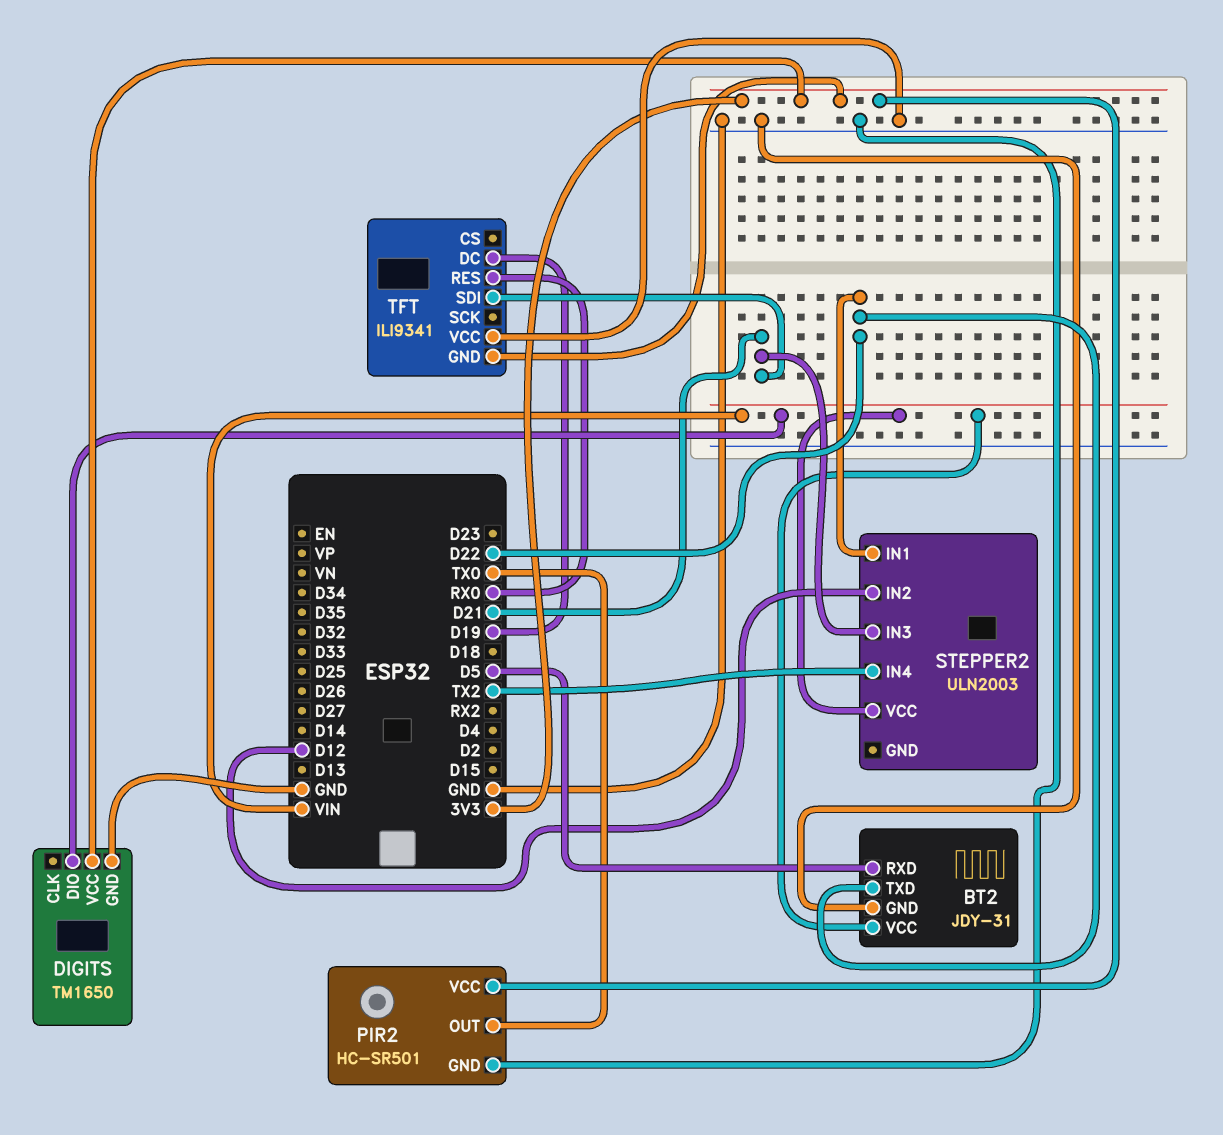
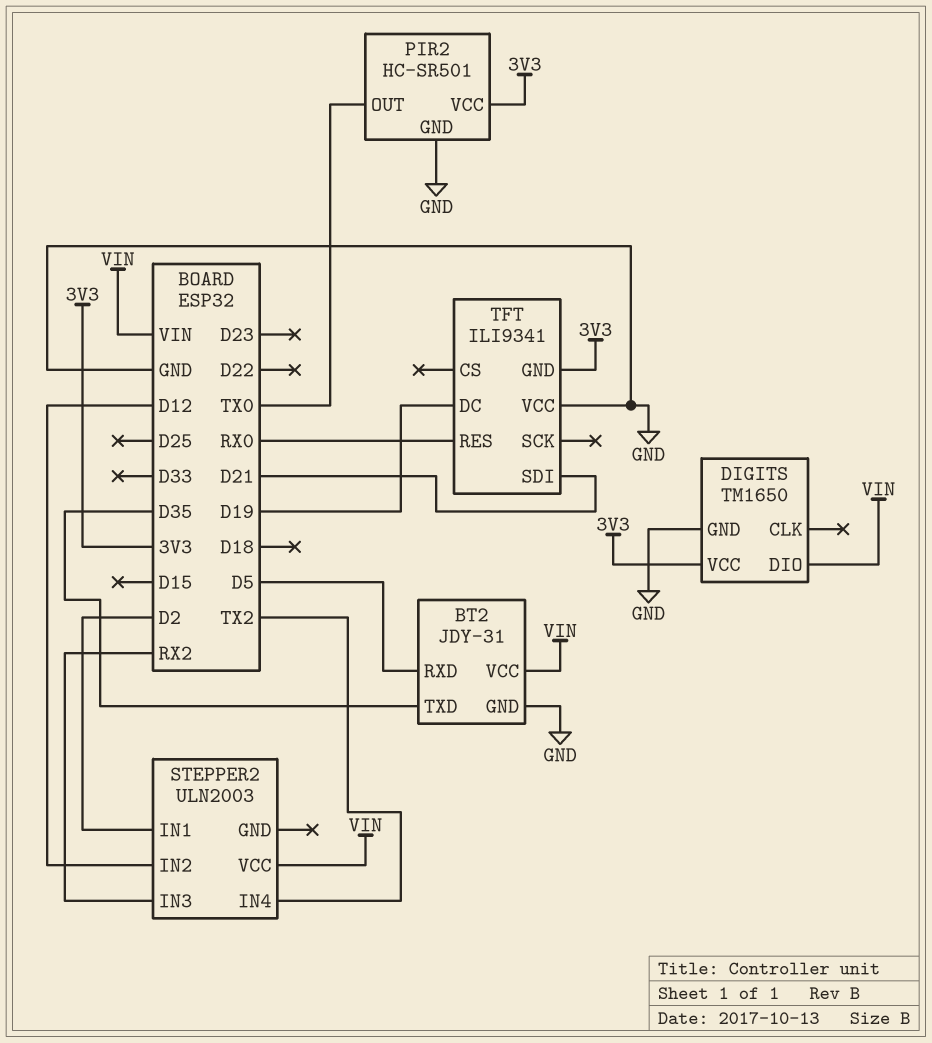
BT2 pin TXD: D22 -> D35
STEPPER2 pin IN1: D22 -> D2
STEPPER2 pin IN3: D21 -> RX2

